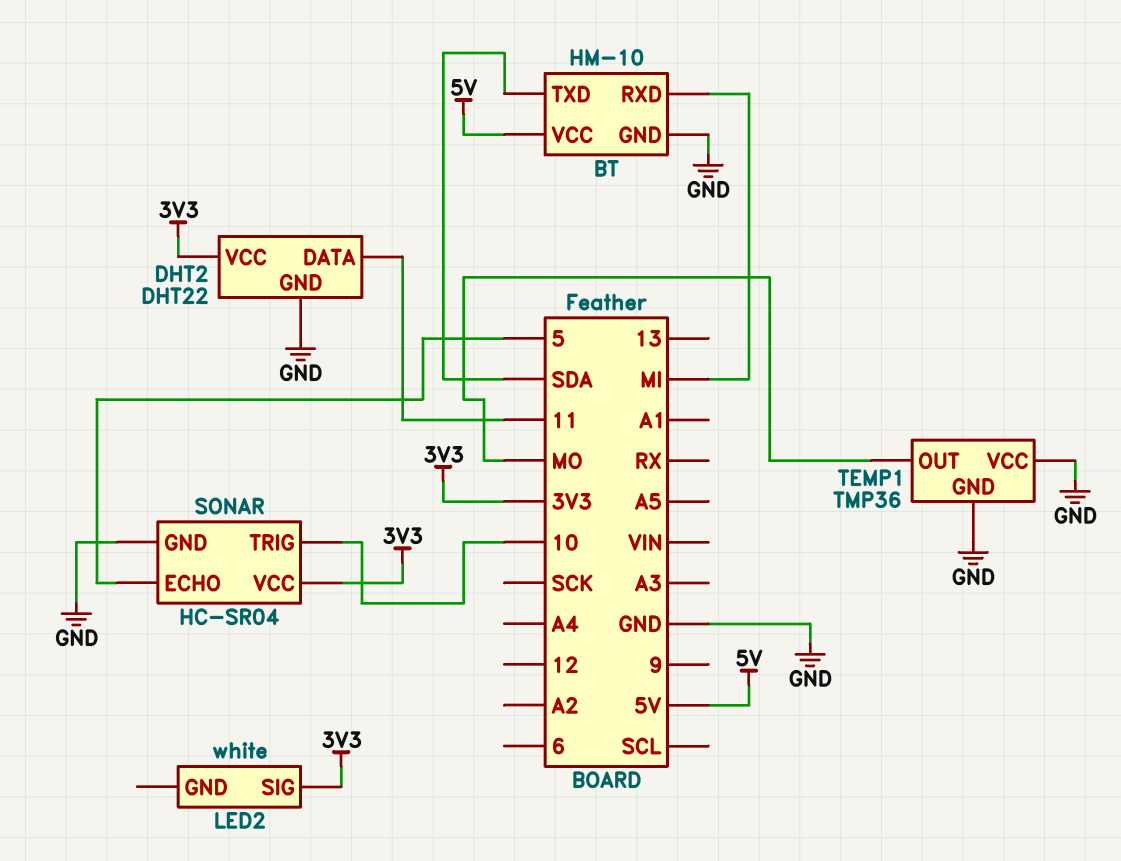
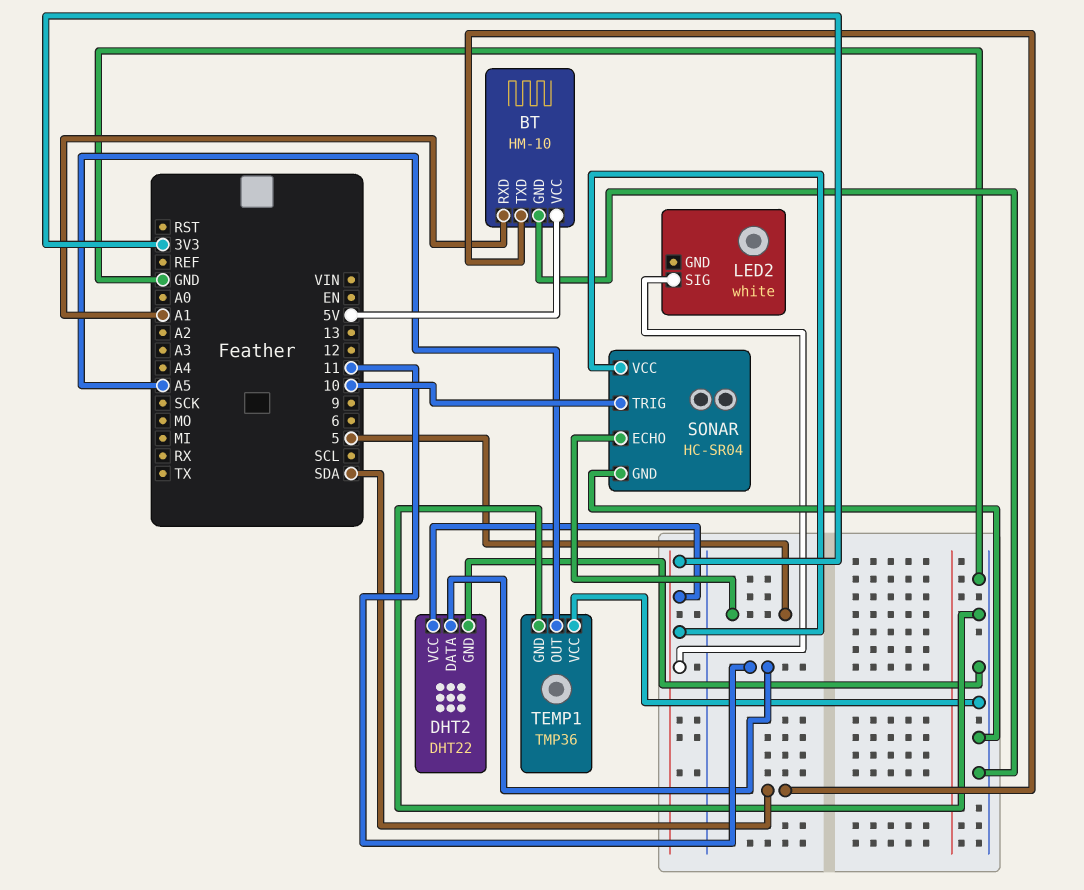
BT pin RXD: MI -> A1
TEMP1 pin OUT: MO -> A5

